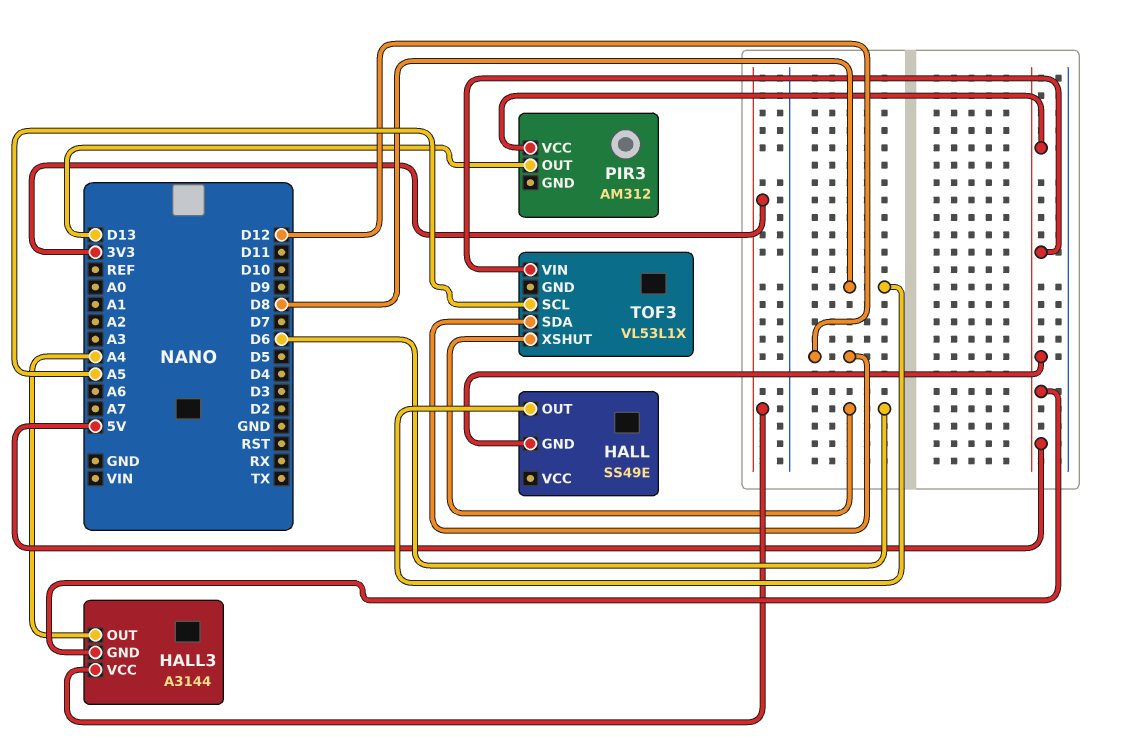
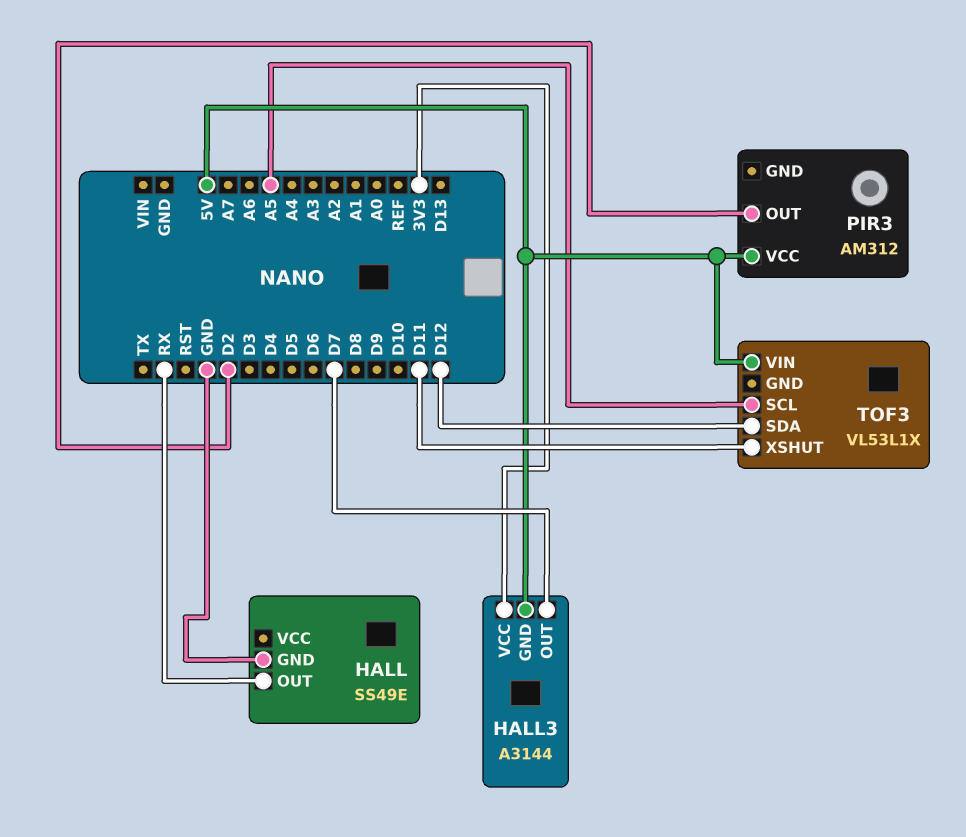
HALL pin GND: 5V -> GND
HALL pin OUT: D8 -> RX
HALL3 pin OUT: A4 -> D7
PIR3 pin OUT: D13 -> D2
TOF3 pin XSHUT: D6 -> D11

